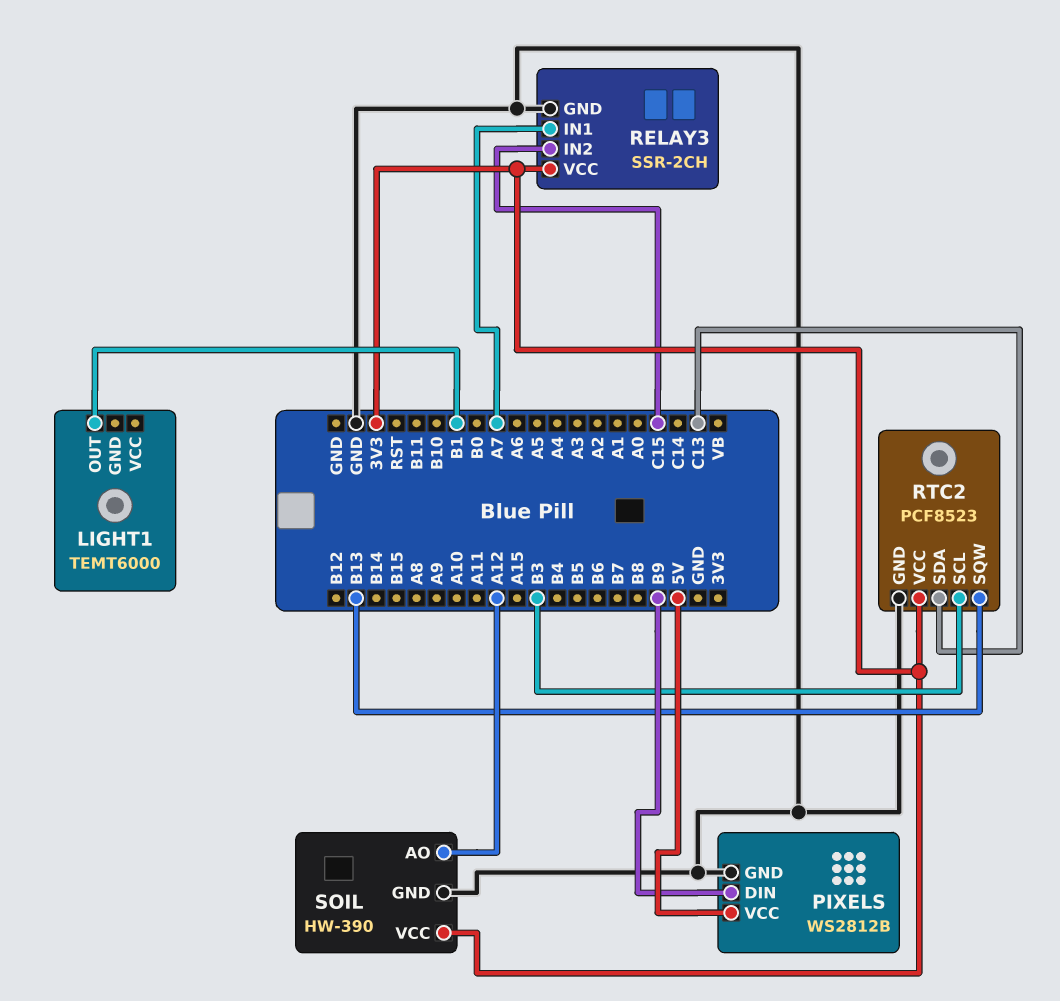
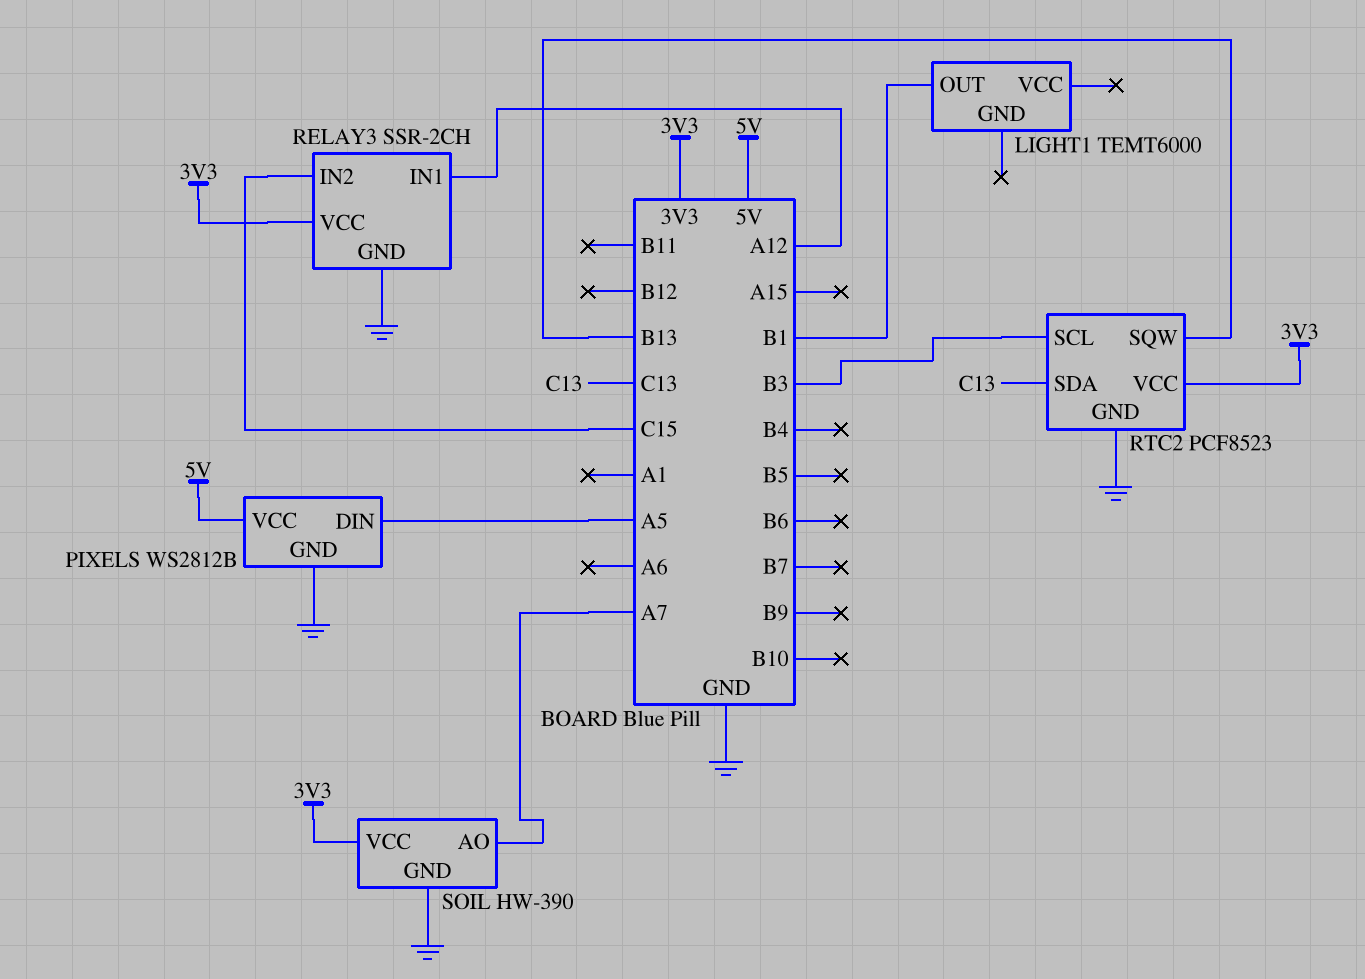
PIXELS pin DIN: B9 -> A5
RELAY3 pin IN1: A7 -> A12
SOIL pin AO: A12 -> A7

